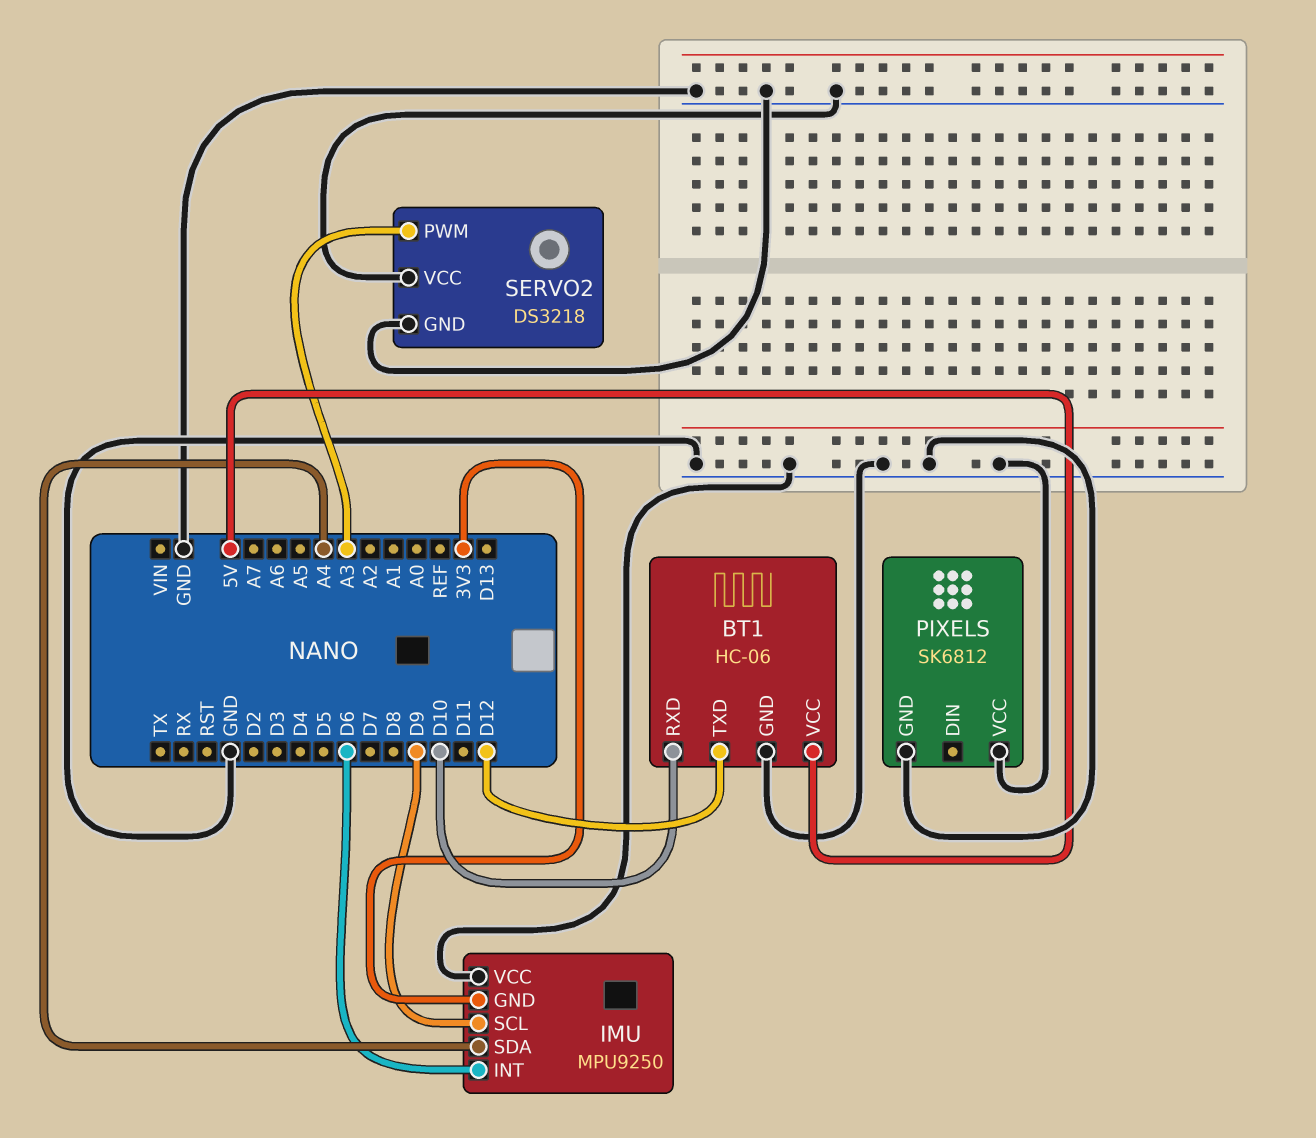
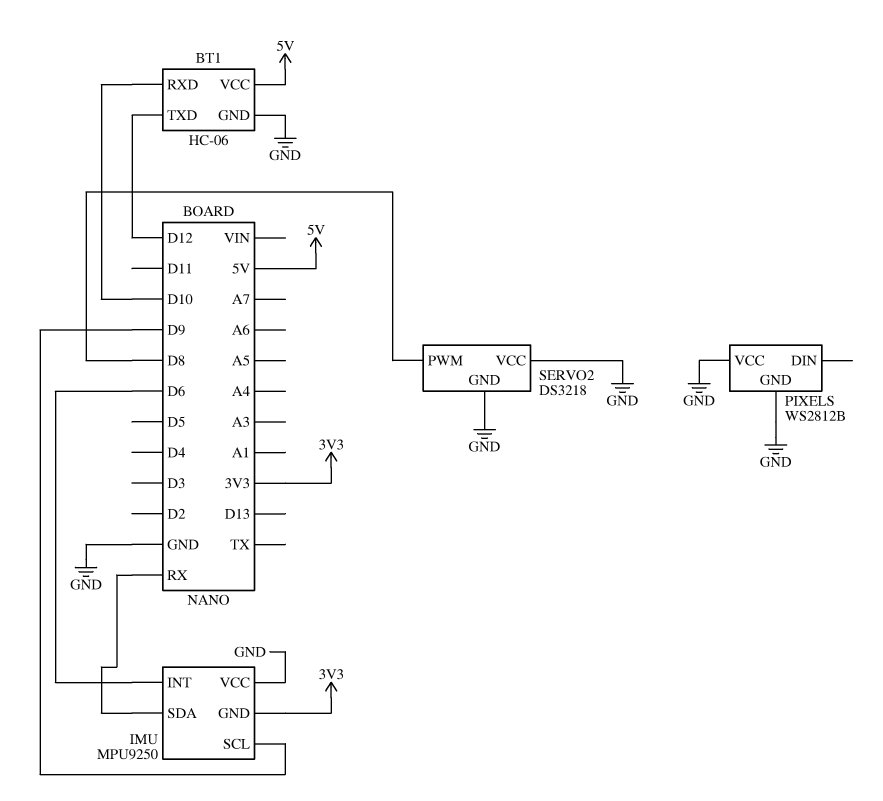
IMU pin SDA: A4 -> RX
PIXELS: SK6812 -> WS2812B
SERVO2 pin PWM: A3 -> D8

